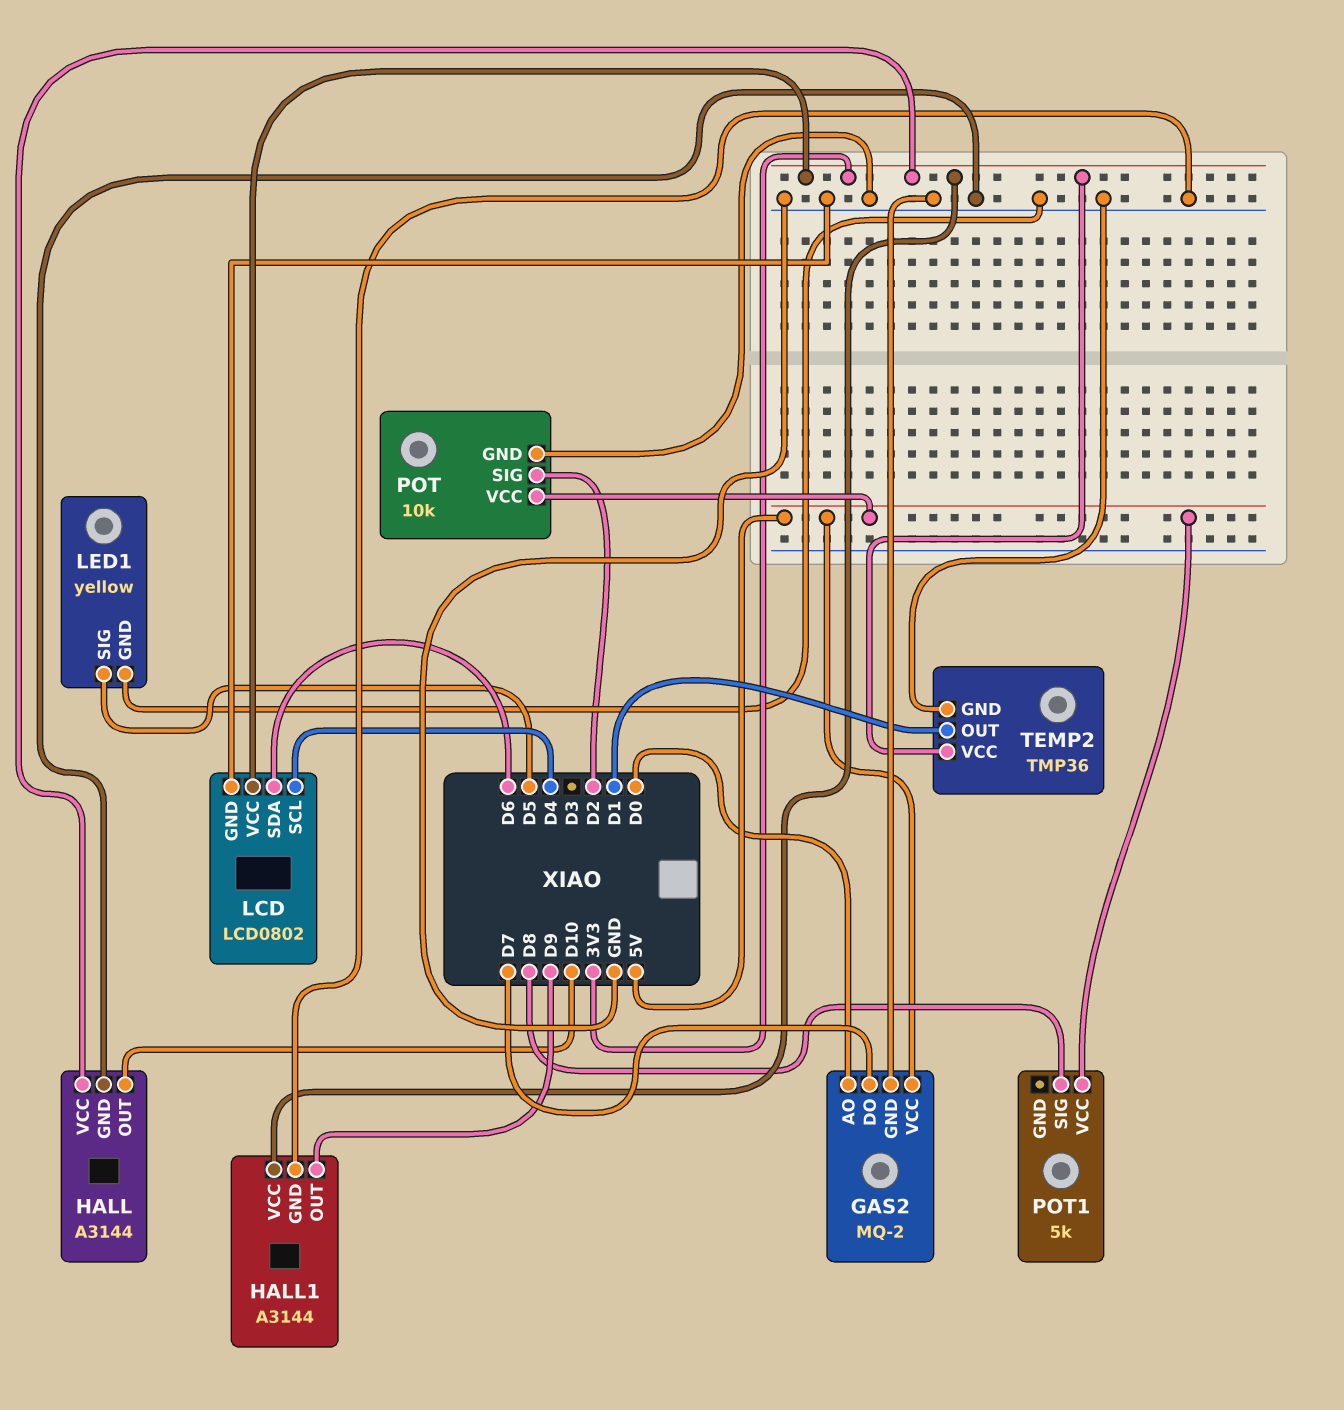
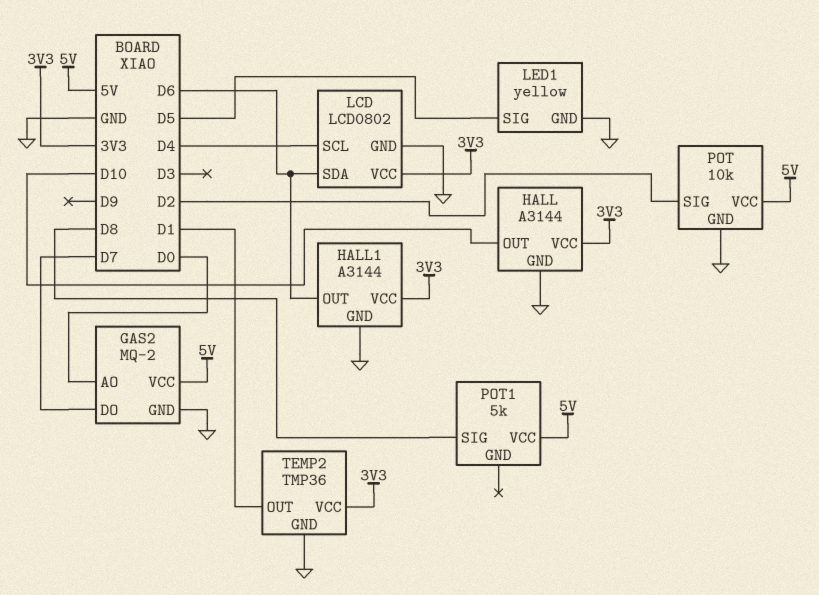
HALL1 pin OUT: D9 -> D6

